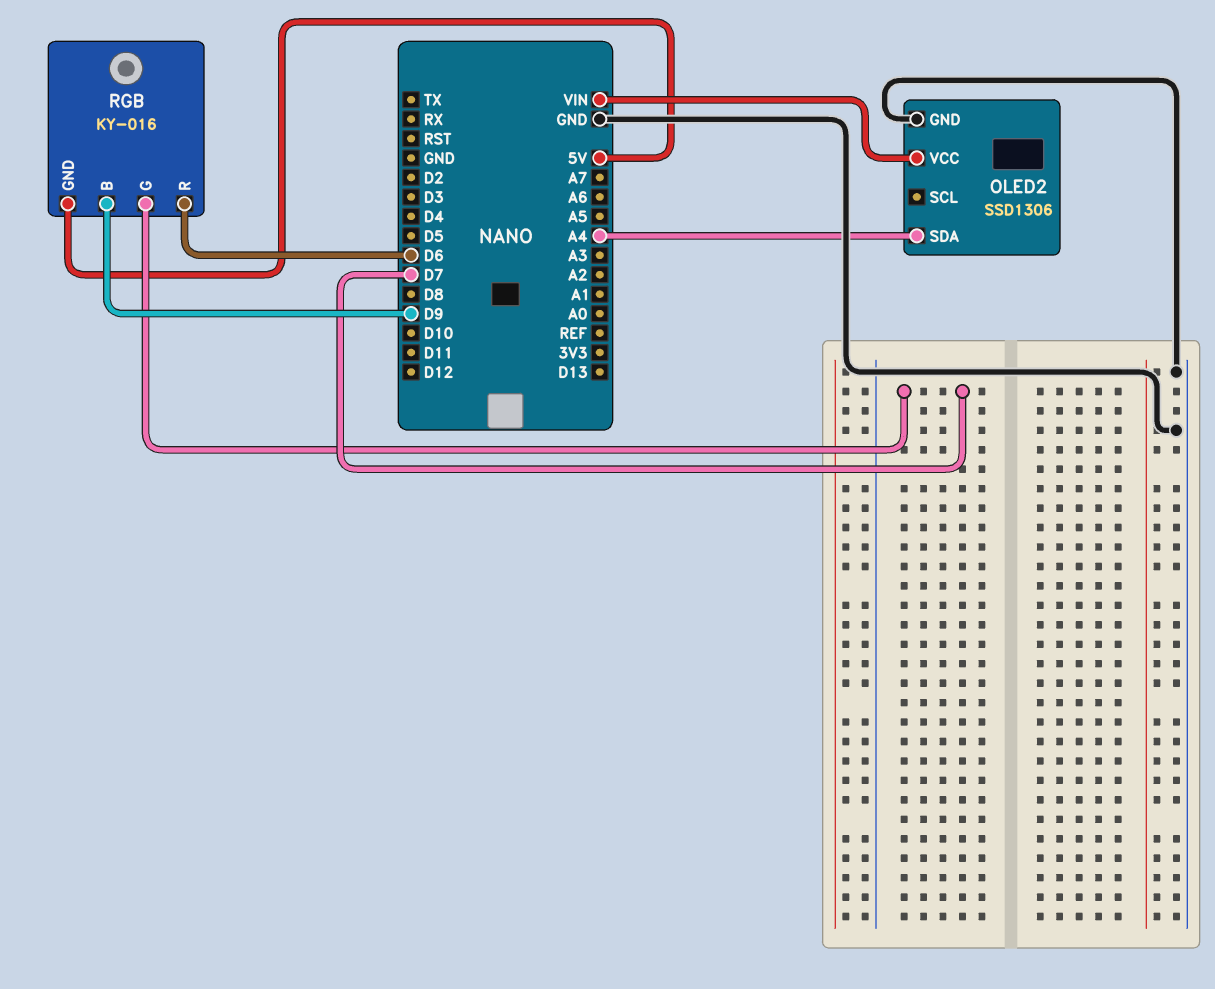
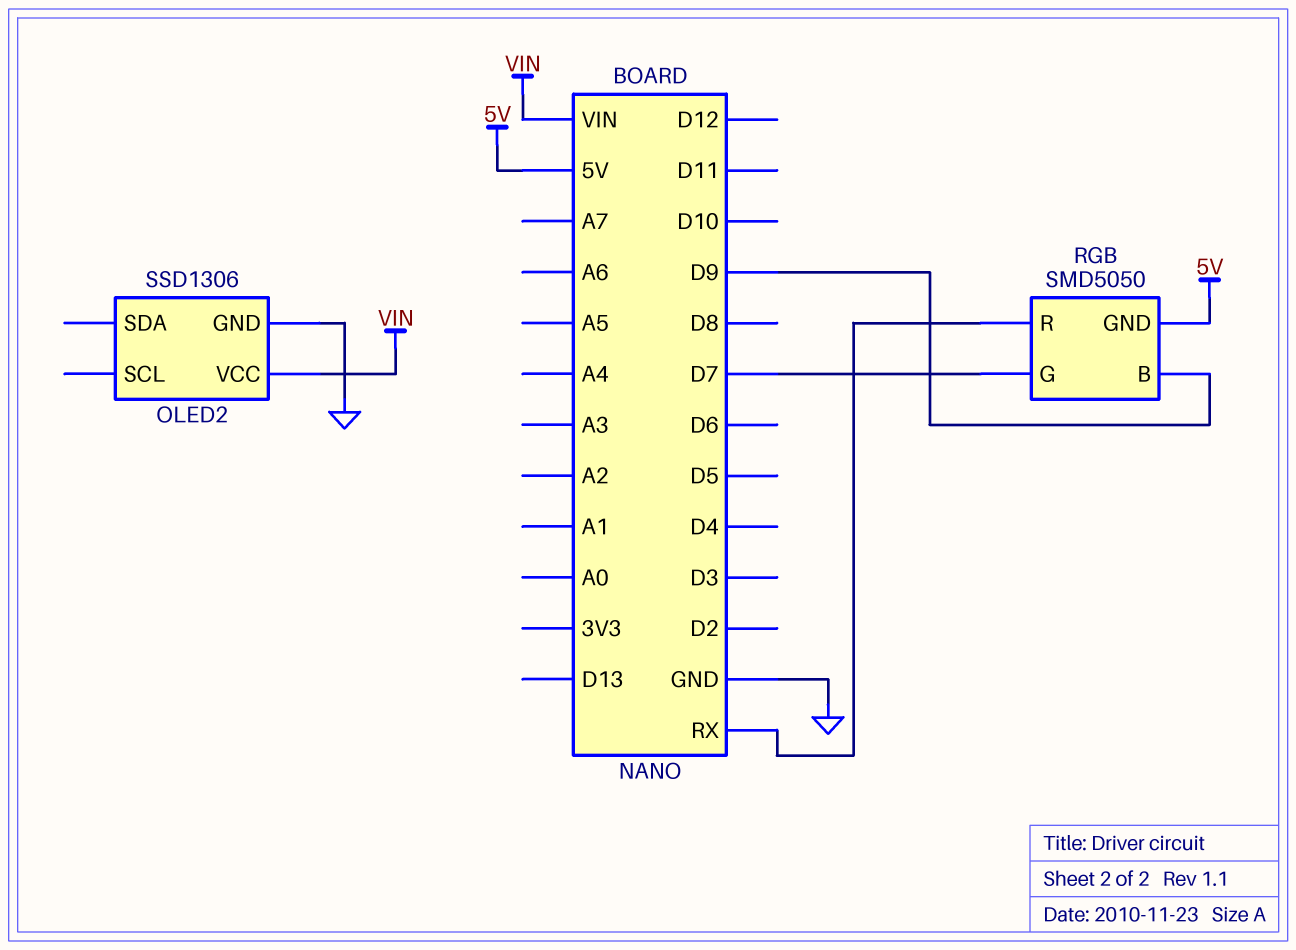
OLED2 pin SDA: A4 -> none
RGB: KY-016 -> SMD5050
RGB pin R: D6 -> RX

